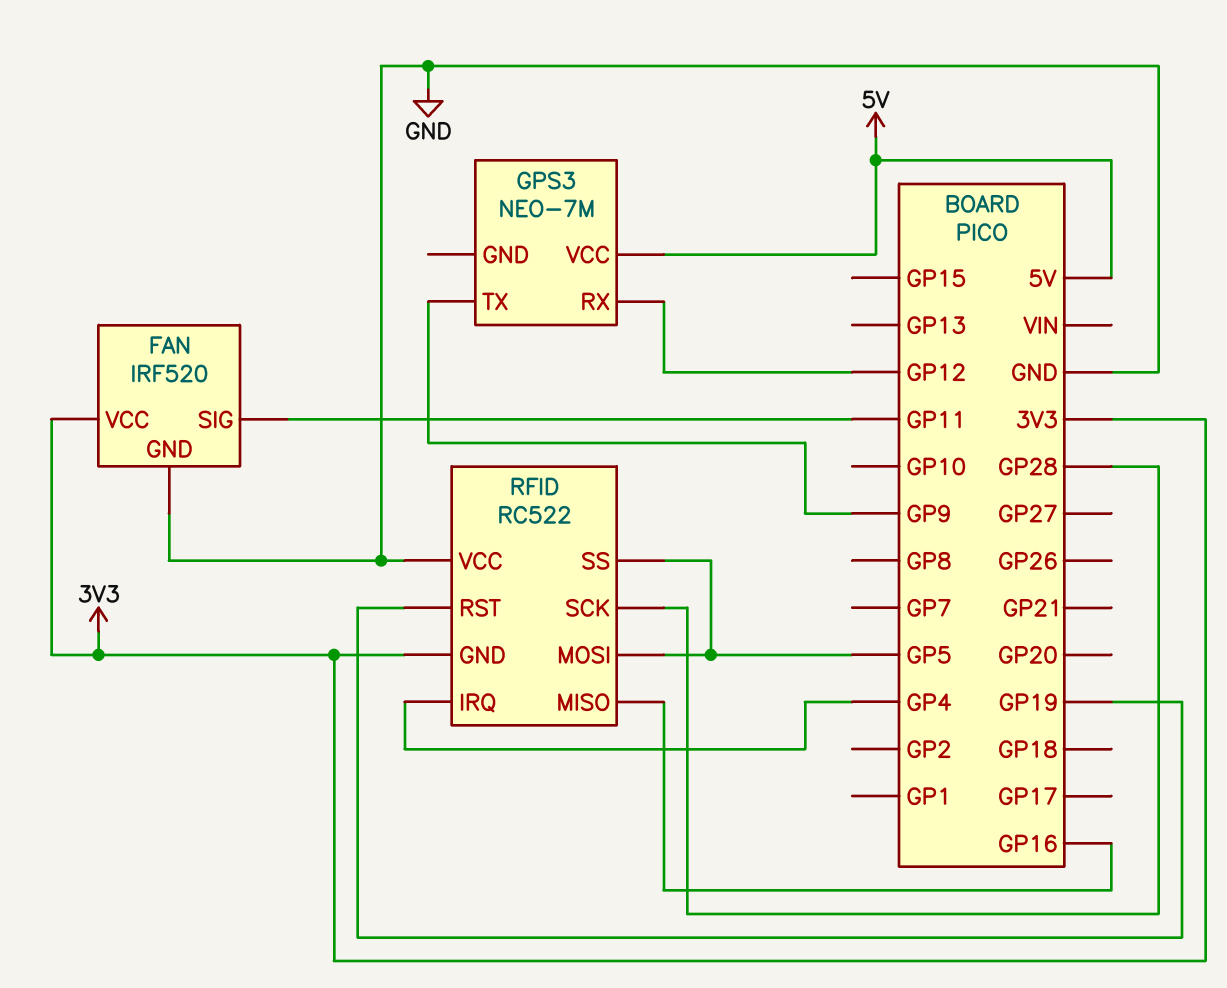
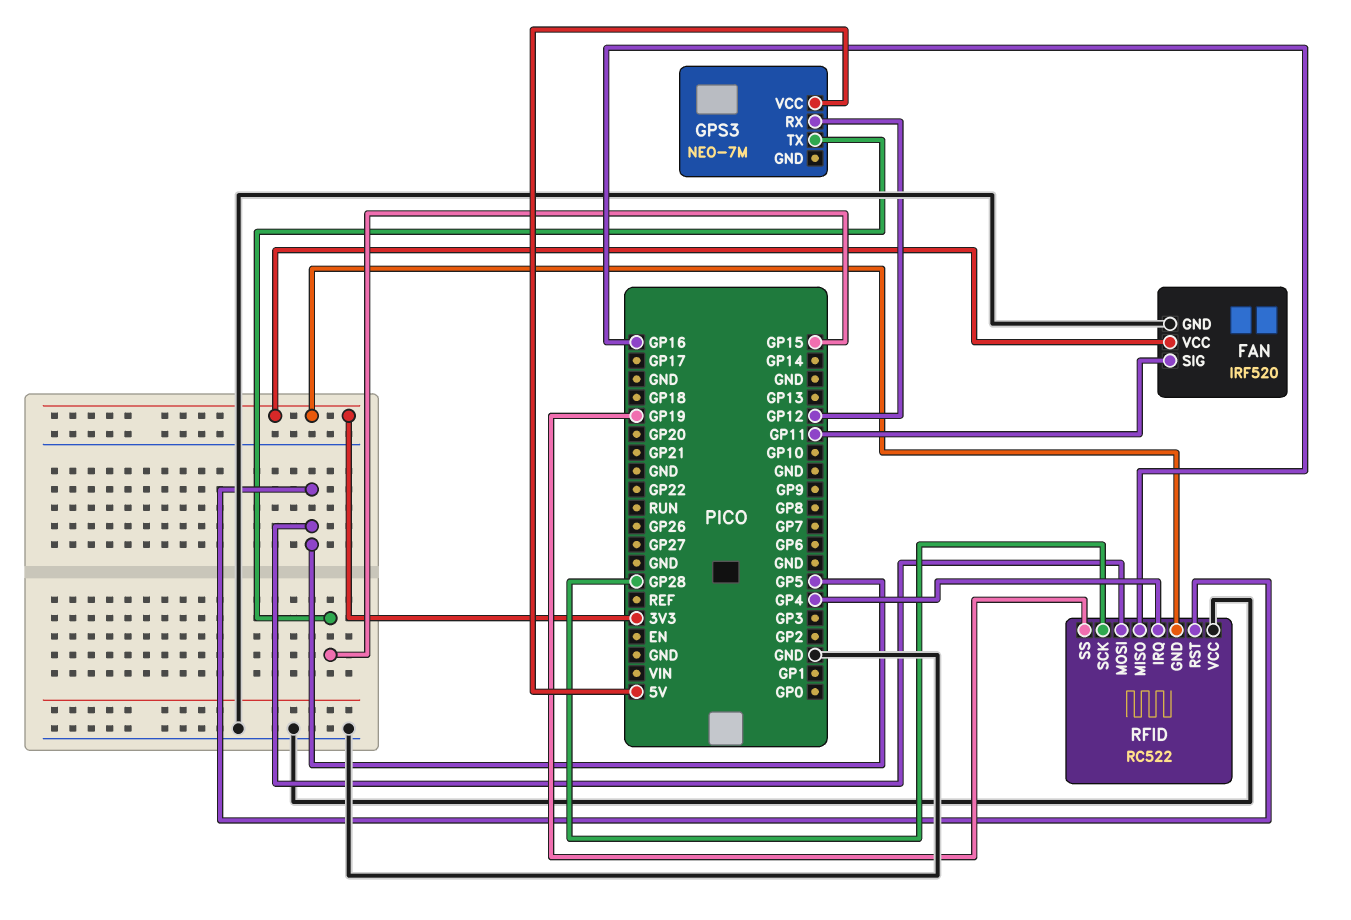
GPS3 pin TX: GP9 -> GP15
RFID pin RST: GP19 -> GP5
RFID pin SS: GP5 -> GP19

